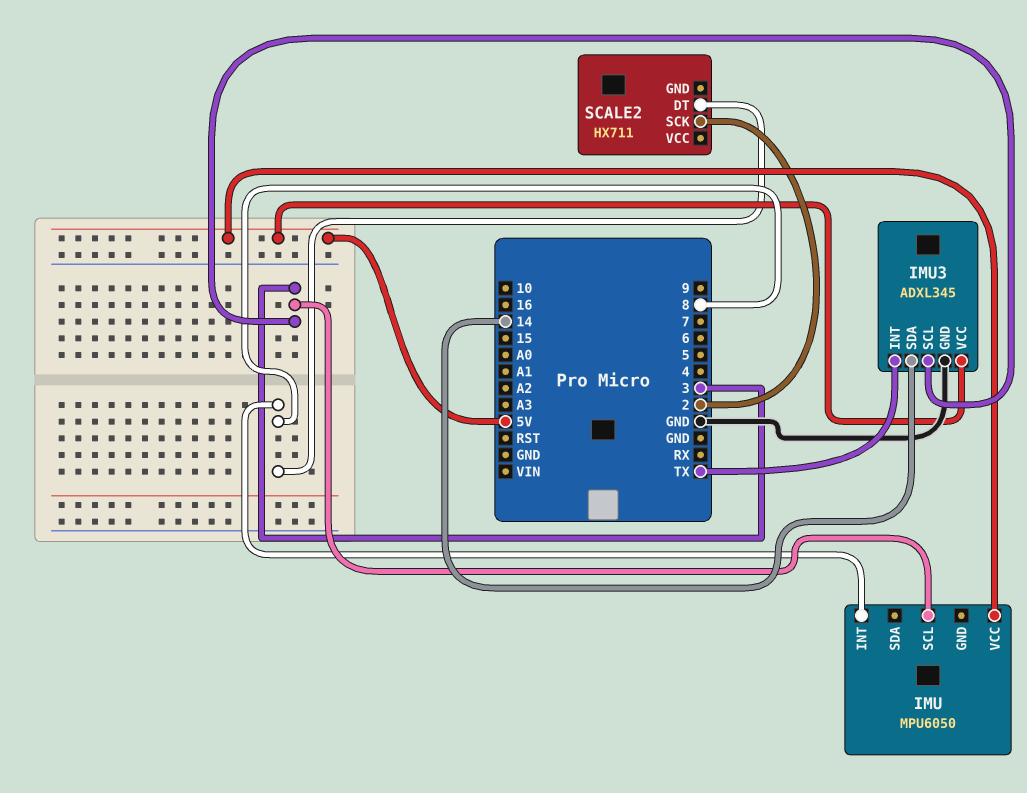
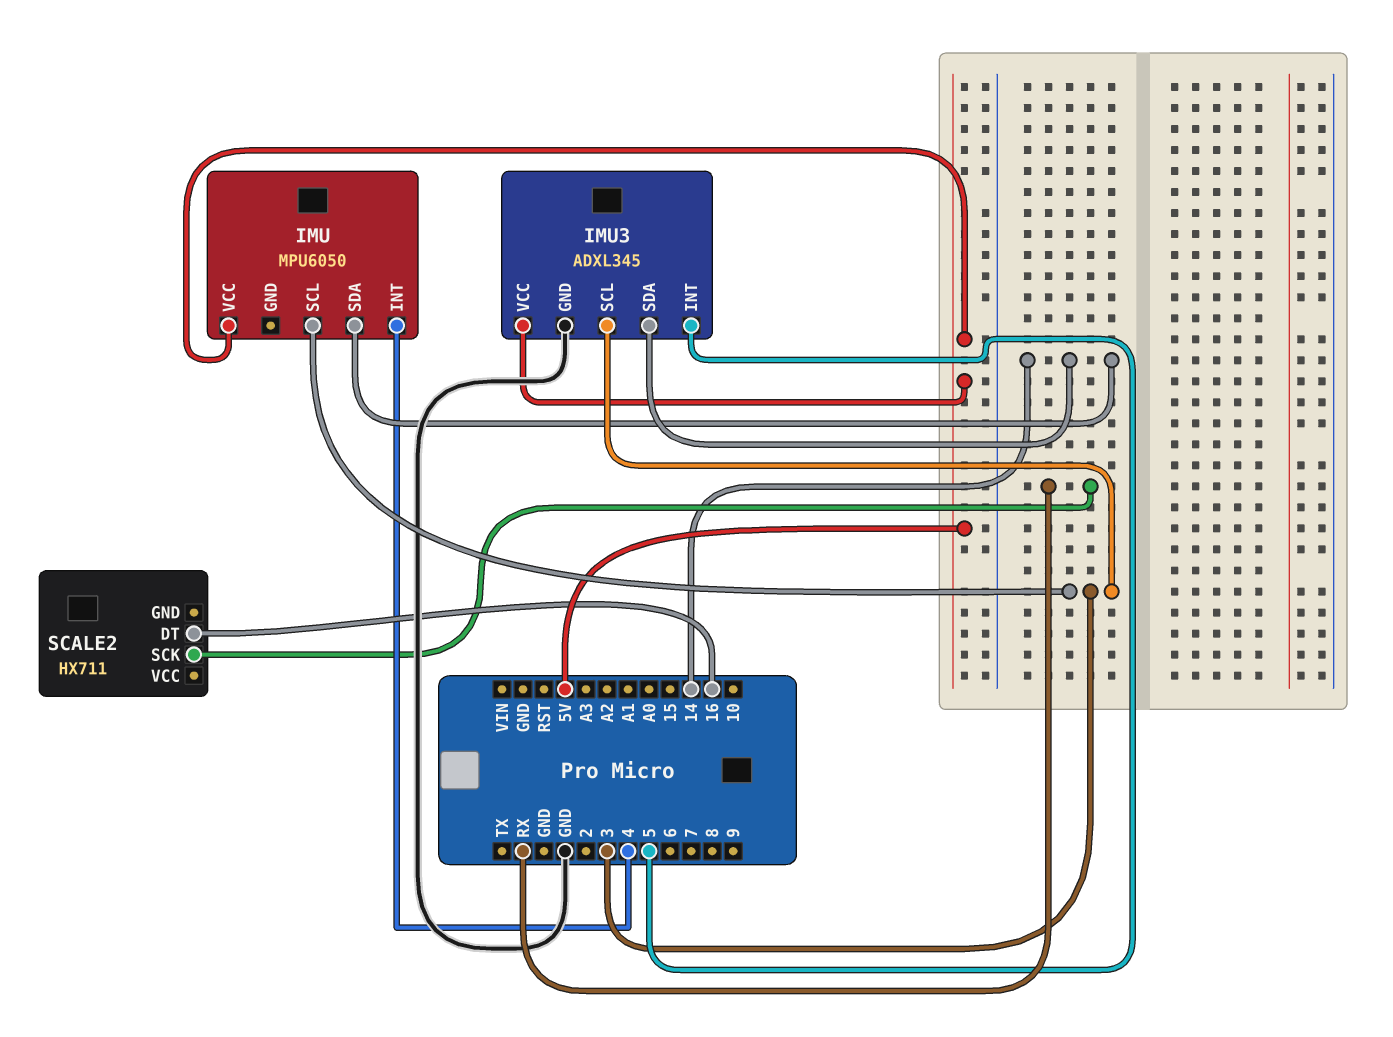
IMU pin INT: 8 -> 4
IMU pin SDA: none -> 14
IMU3 pin INT: TX -> 5
SCALE2 pin DT: 8 -> 16
SCALE2 pin SCK: 2 -> RX

